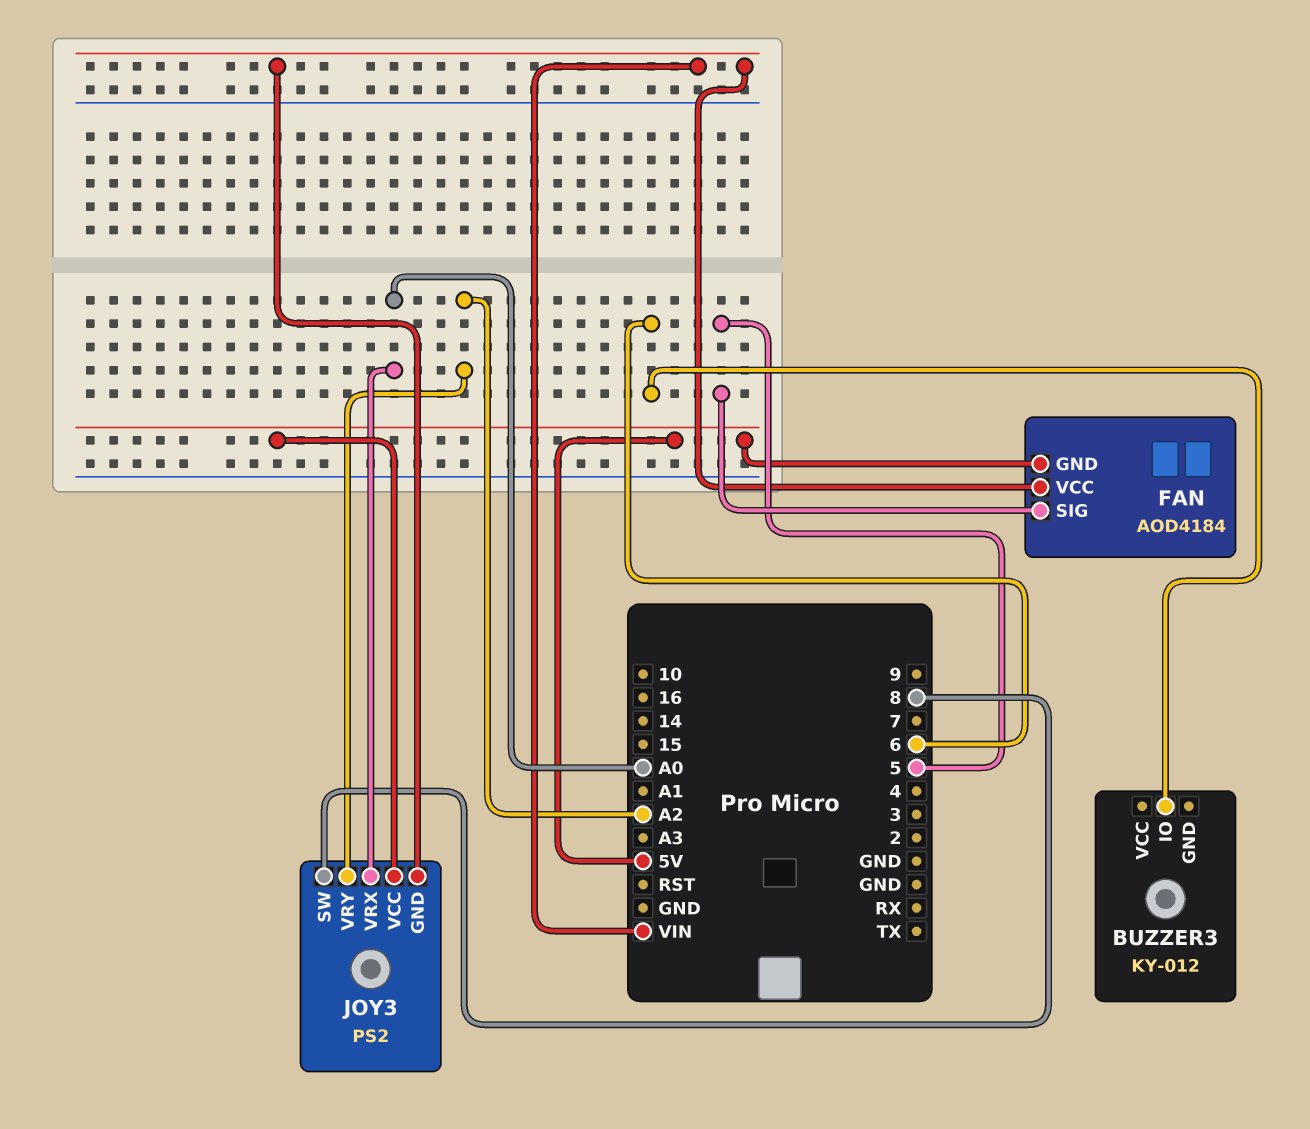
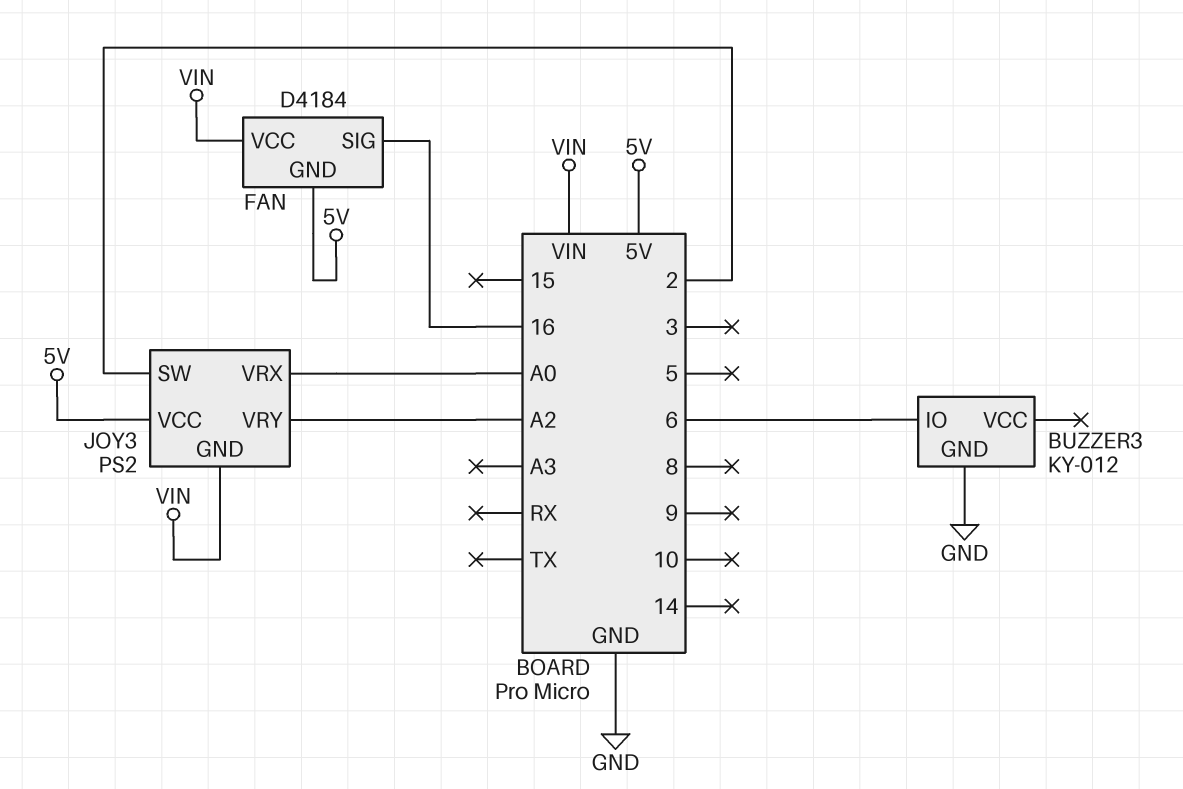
BUZZER3 pin GND: none -> GND
FAN: AOD4184 -> D4184
FAN pin SIG: 5 -> 16
JOY3 pin SW: 8 -> 2

